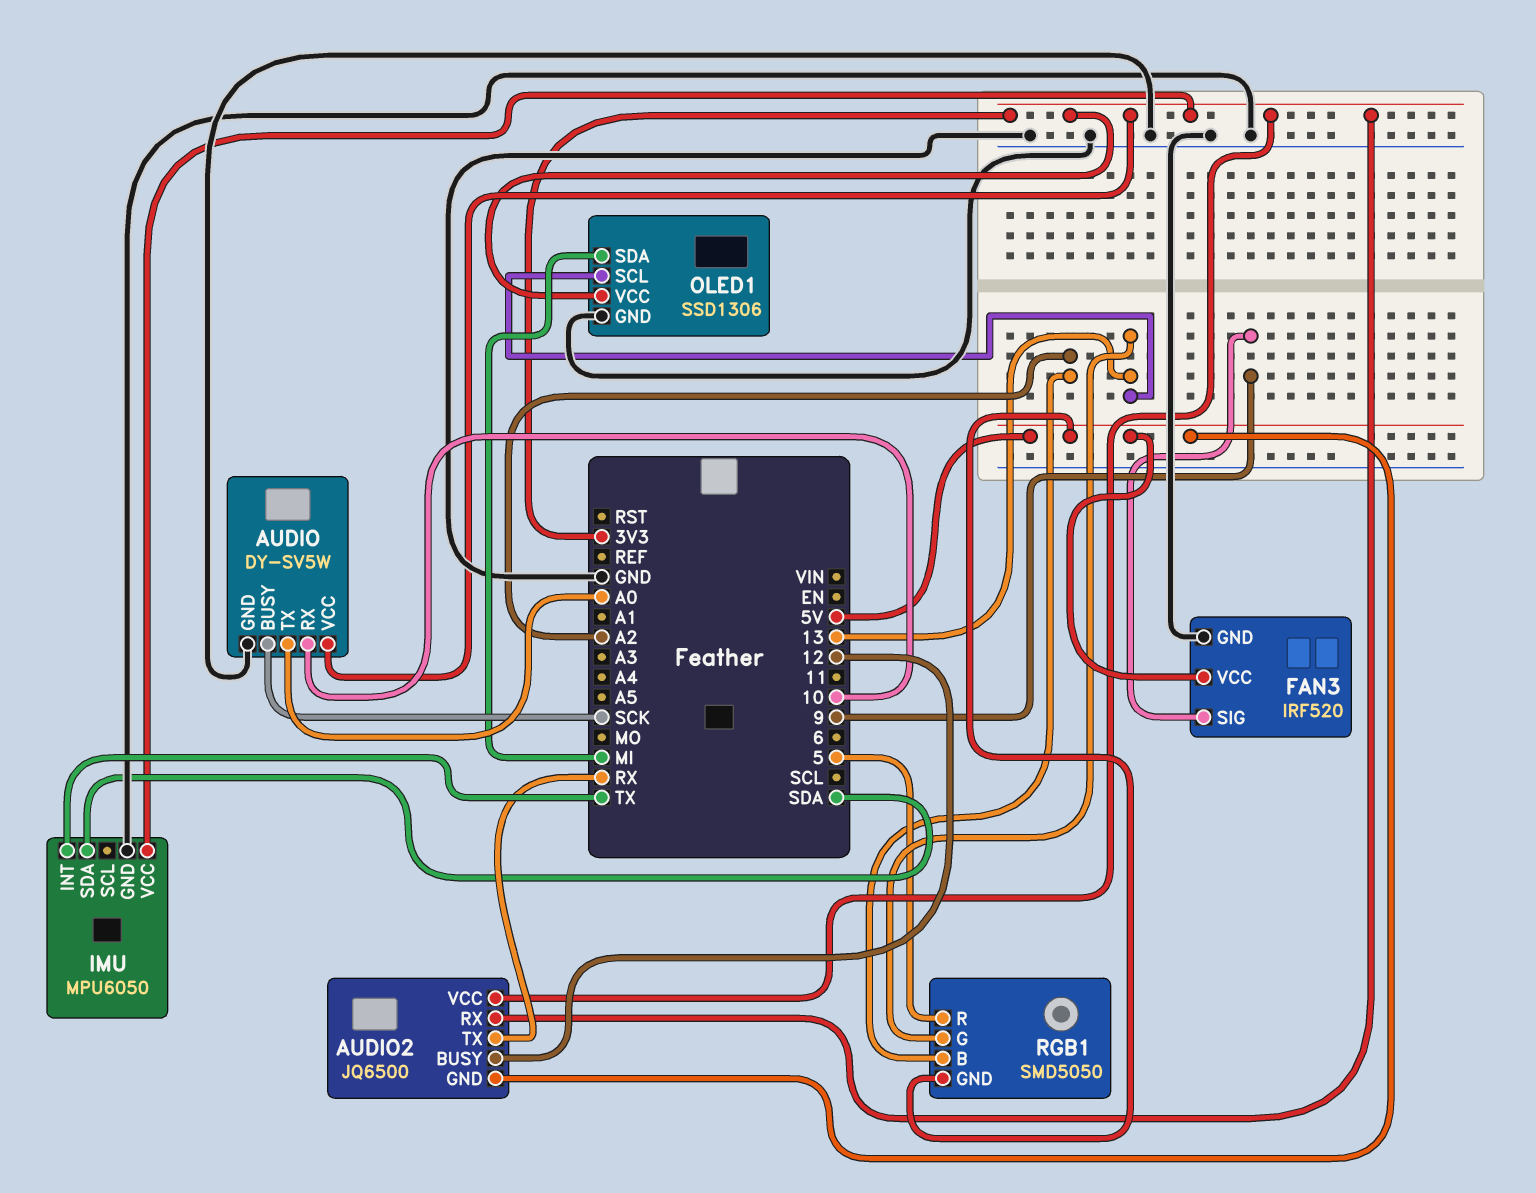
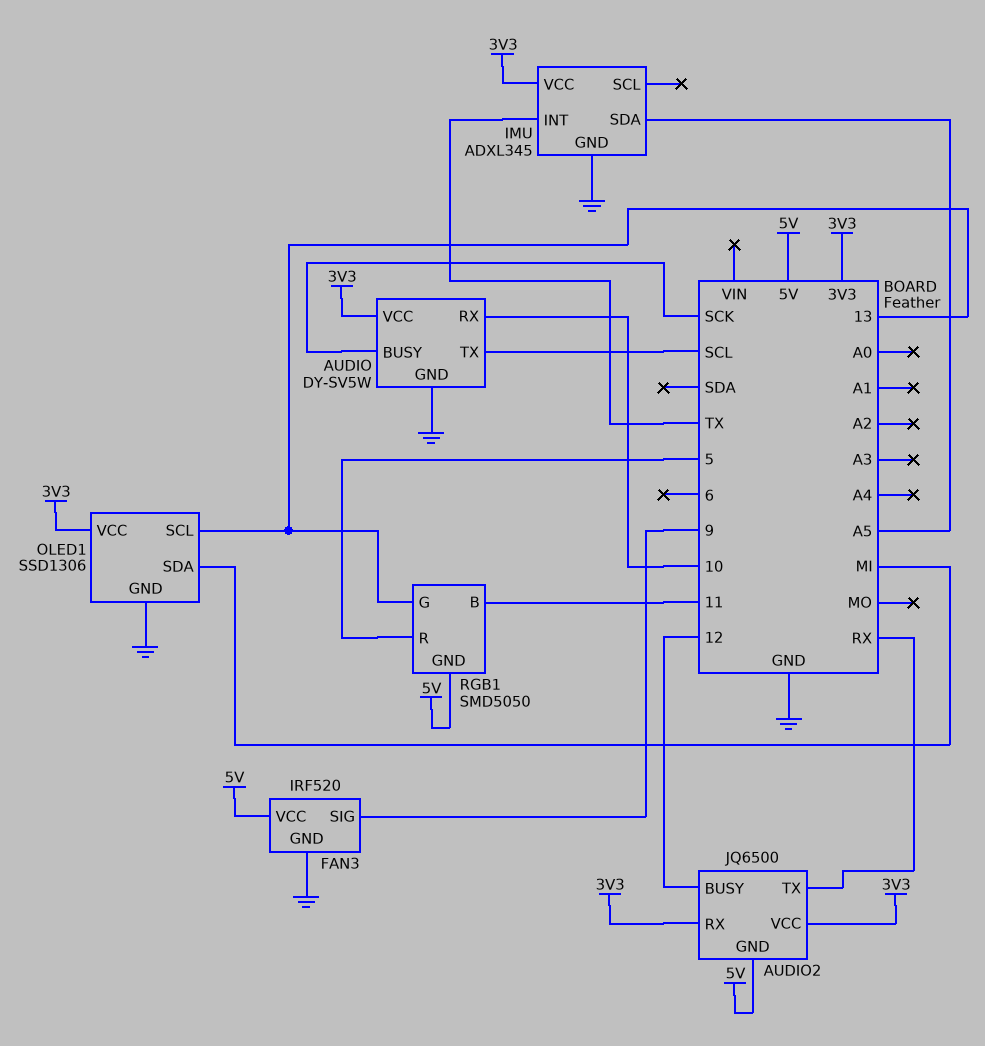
AUDIO pin TX: A0 -> SCL
IMU: MPU6050 -> ADXL345
IMU pin SDA: SDA -> A5
RGB1 pin B: A2 -> 11

